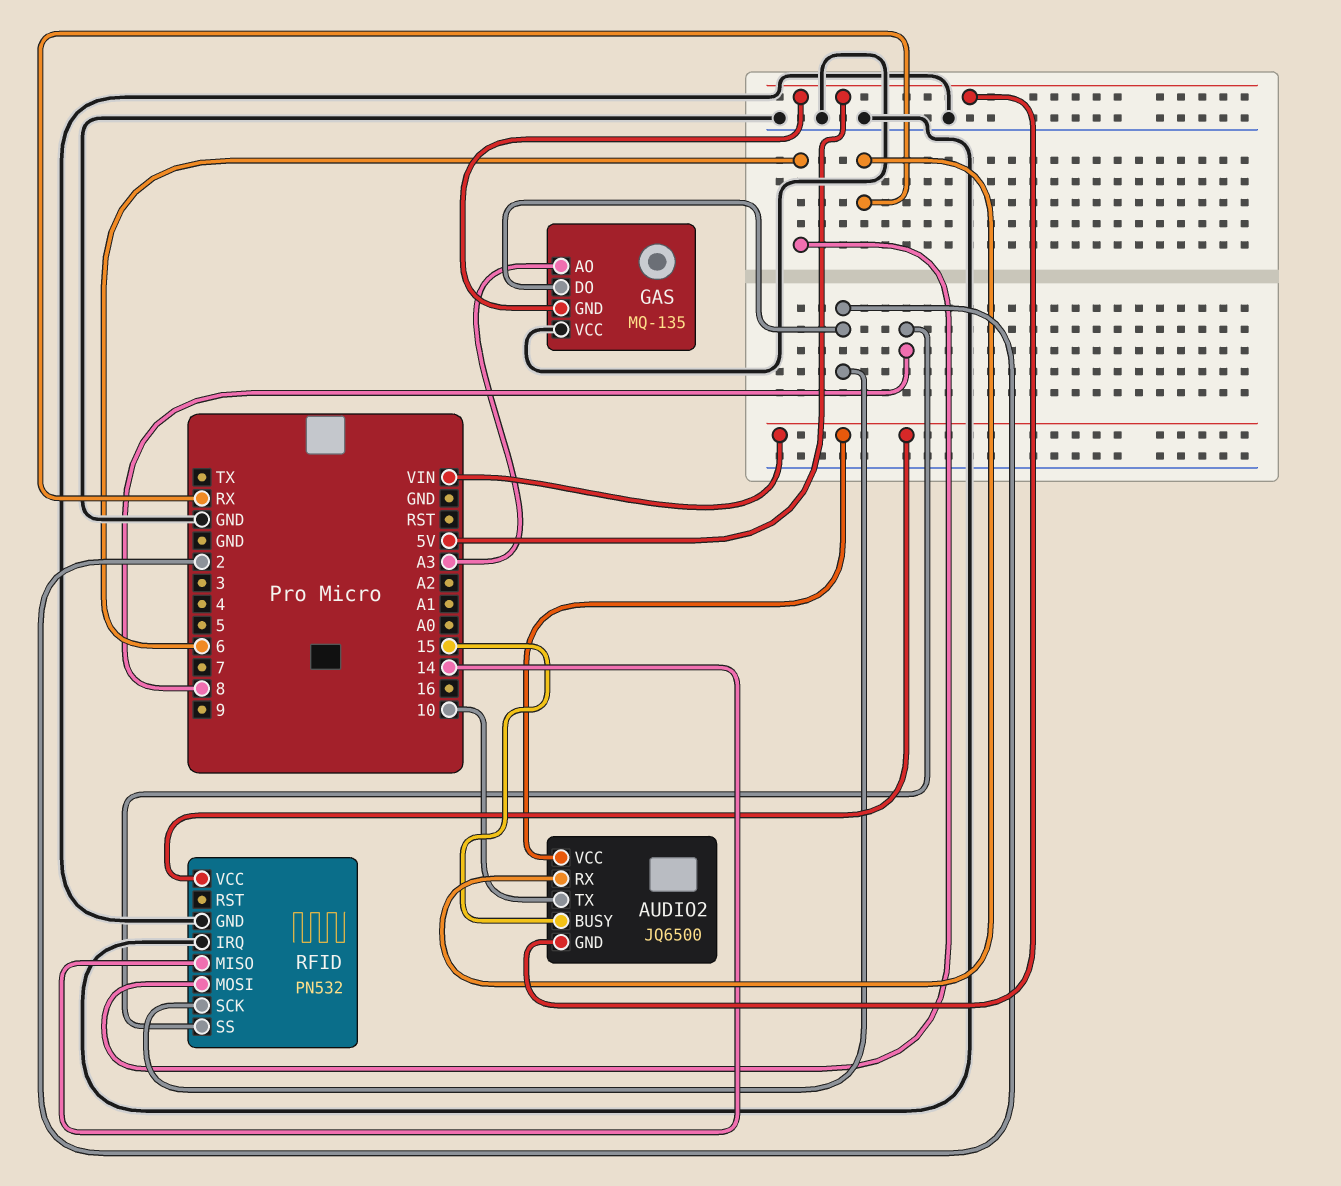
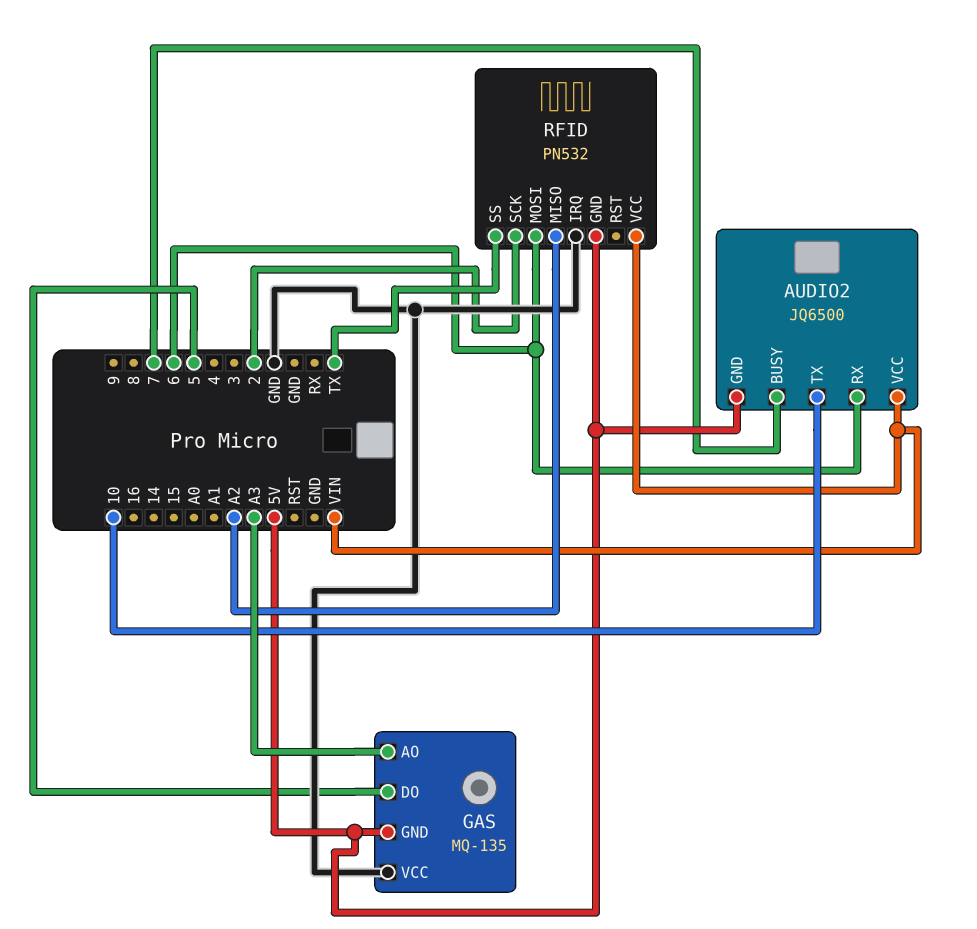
AUDIO2 pin BUSY: 15 -> 7
AUDIO2 pin RX: RX -> 6
GAS pin DO: 2 -> 5
RFID pin GND: GND -> 5V
RFID pin MISO: 14 -> A2
RFID pin SS: 8 -> TX

